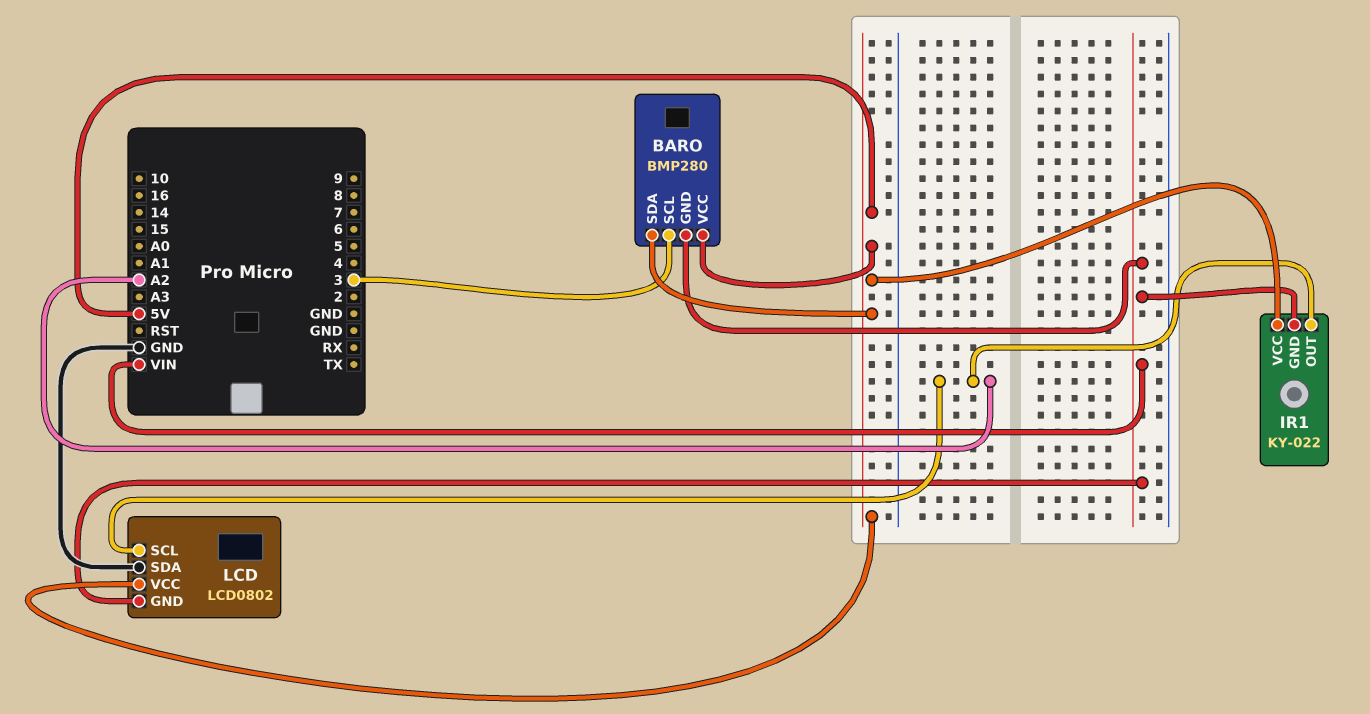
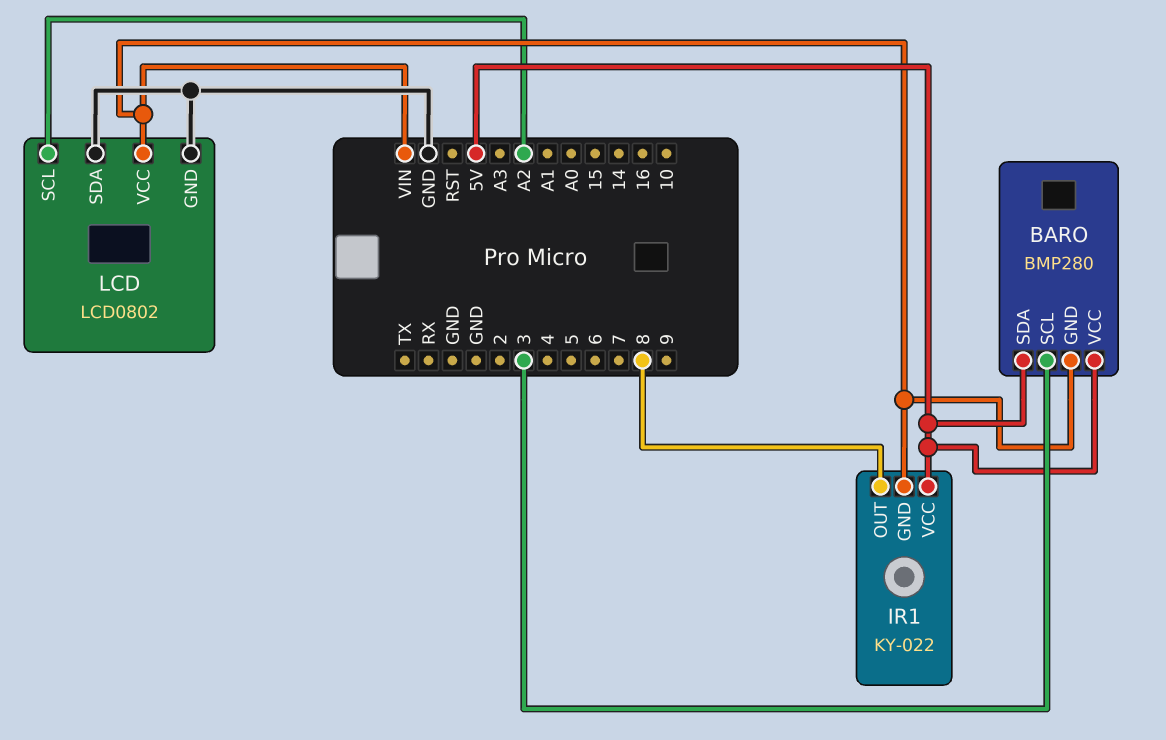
IR1 pin OUT: A2 -> 8
LCD pin GND: VIN -> GND
LCD pin VCC: 5V -> VIN

